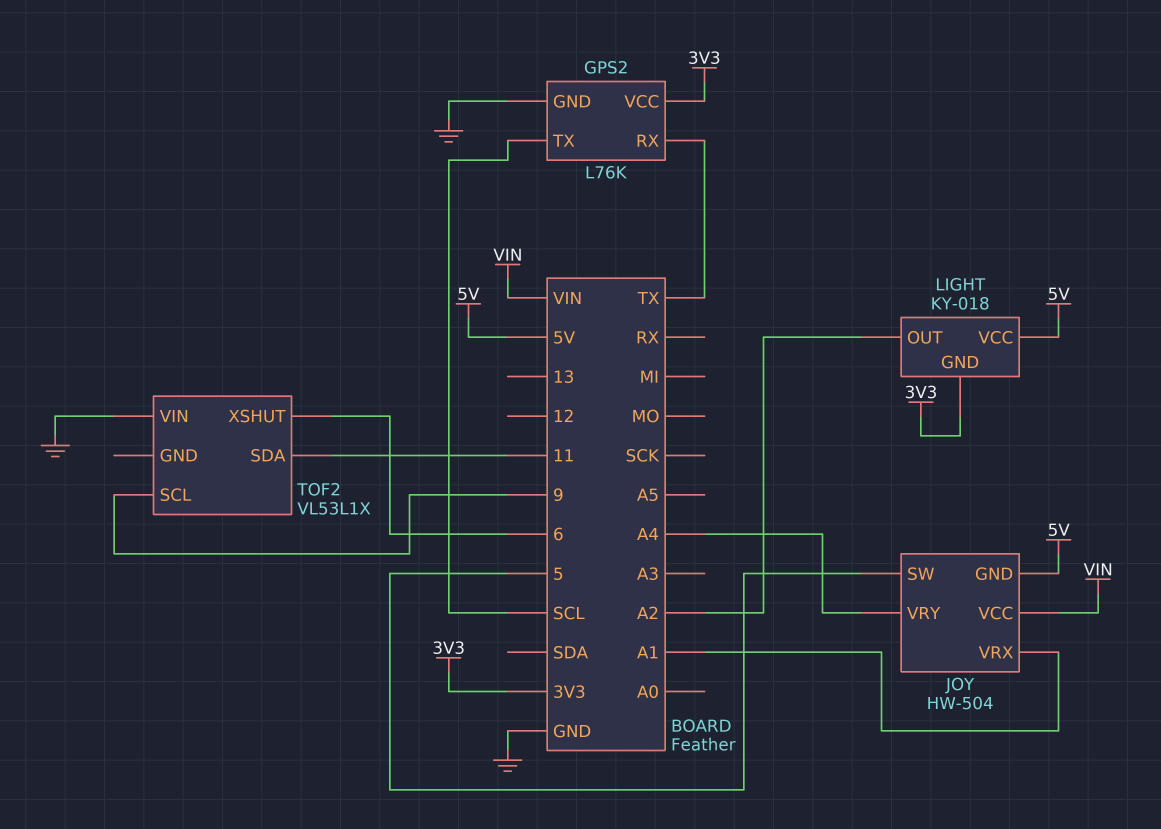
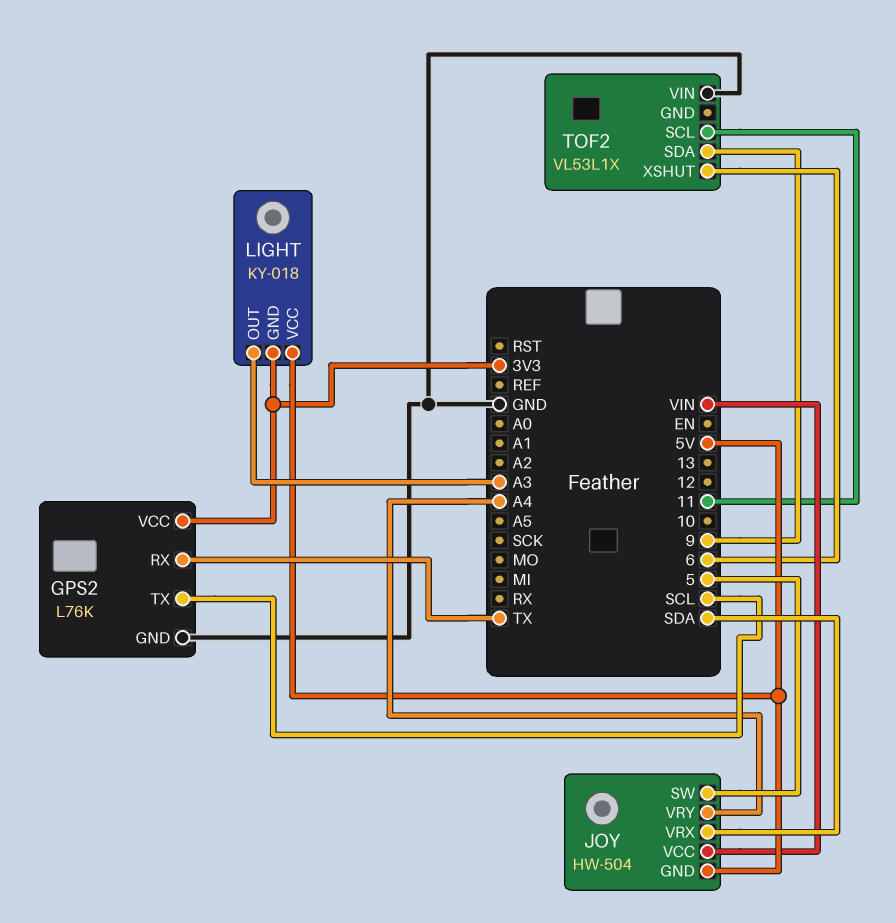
JOY pin VRX: A1 -> SDA
LIGHT pin OUT: A2 -> A3
TOF2 pin SCL: 9 -> 11
TOF2 pin SDA: 11 -> 9

